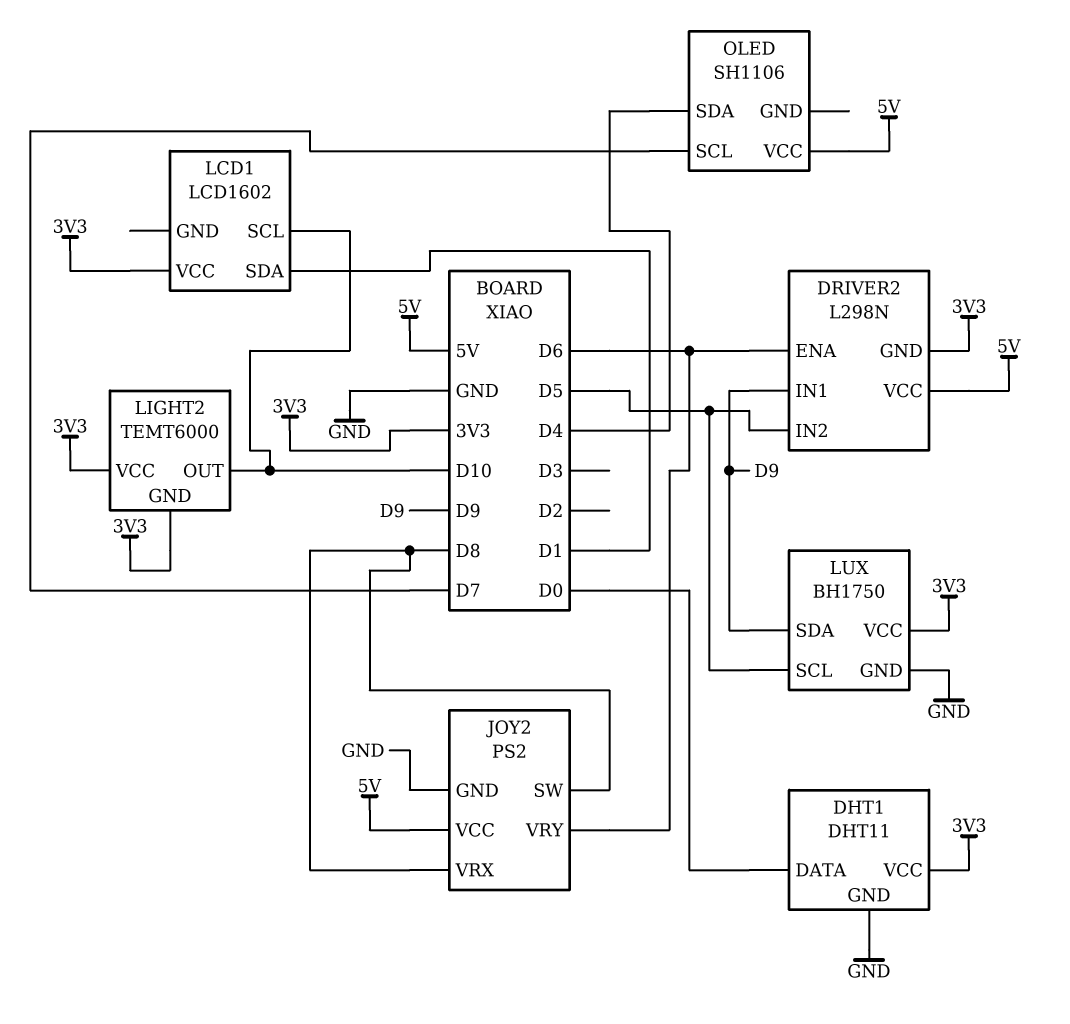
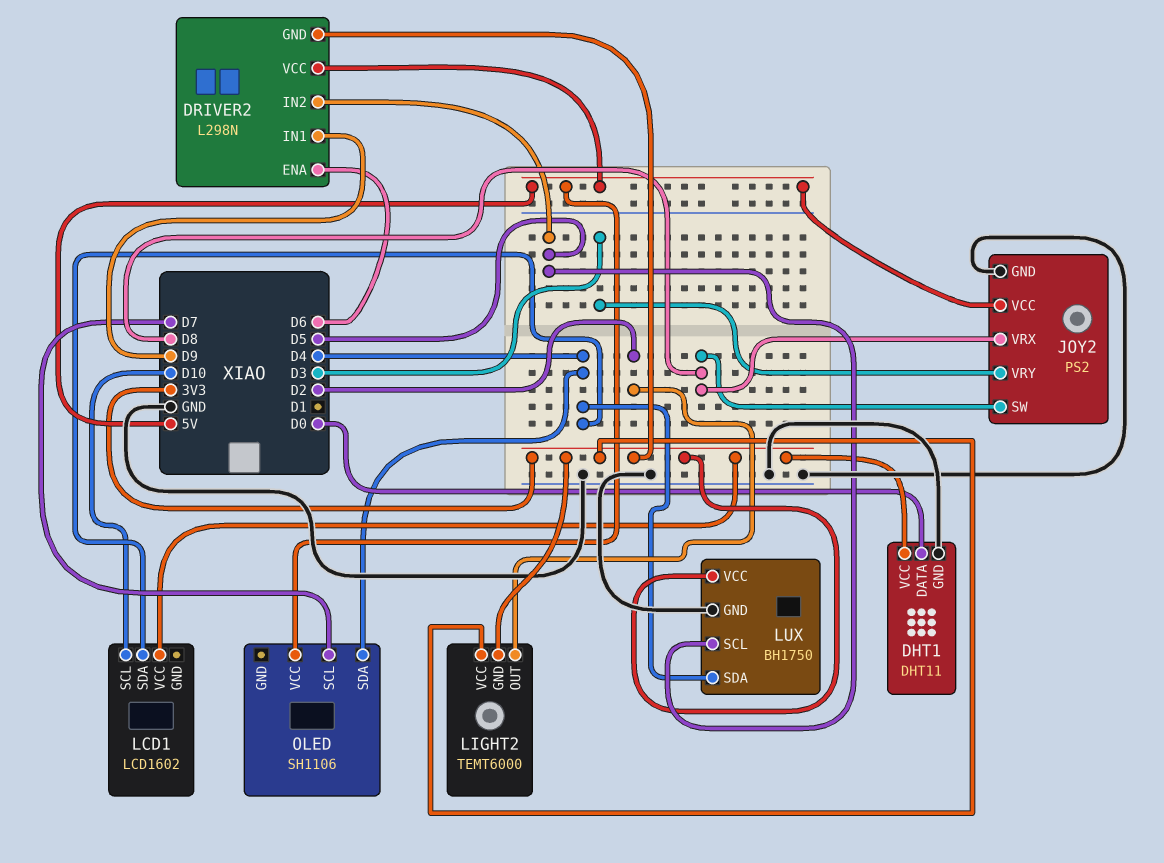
JOY2 pin VRY: D6 -> D3
LCD1 pin SDA: D1 -> D4
LIGHT2 pin OUT: D10 -> D2
LUX pin SDA: D9 -> D4

